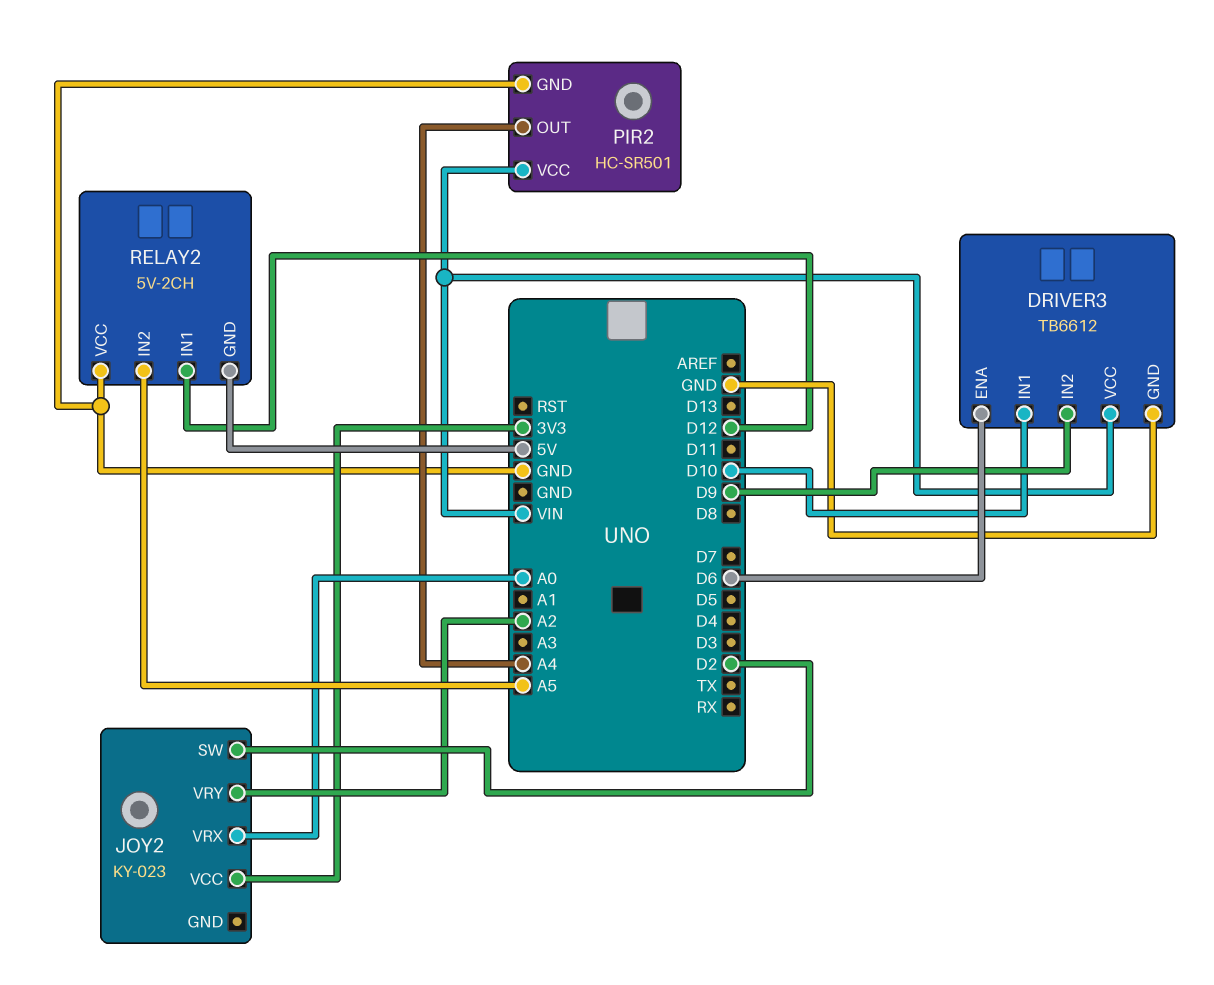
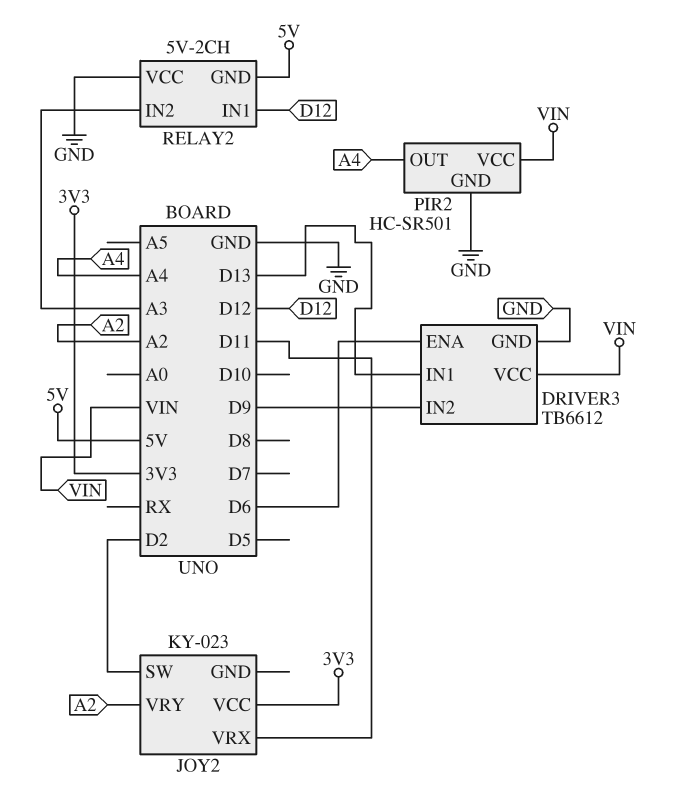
DRIVER3 pin IN1: D10 -> D13
JOY2 pin VRX: A0 -> D11
RELAY2 pin IN2: A5 -> A3

